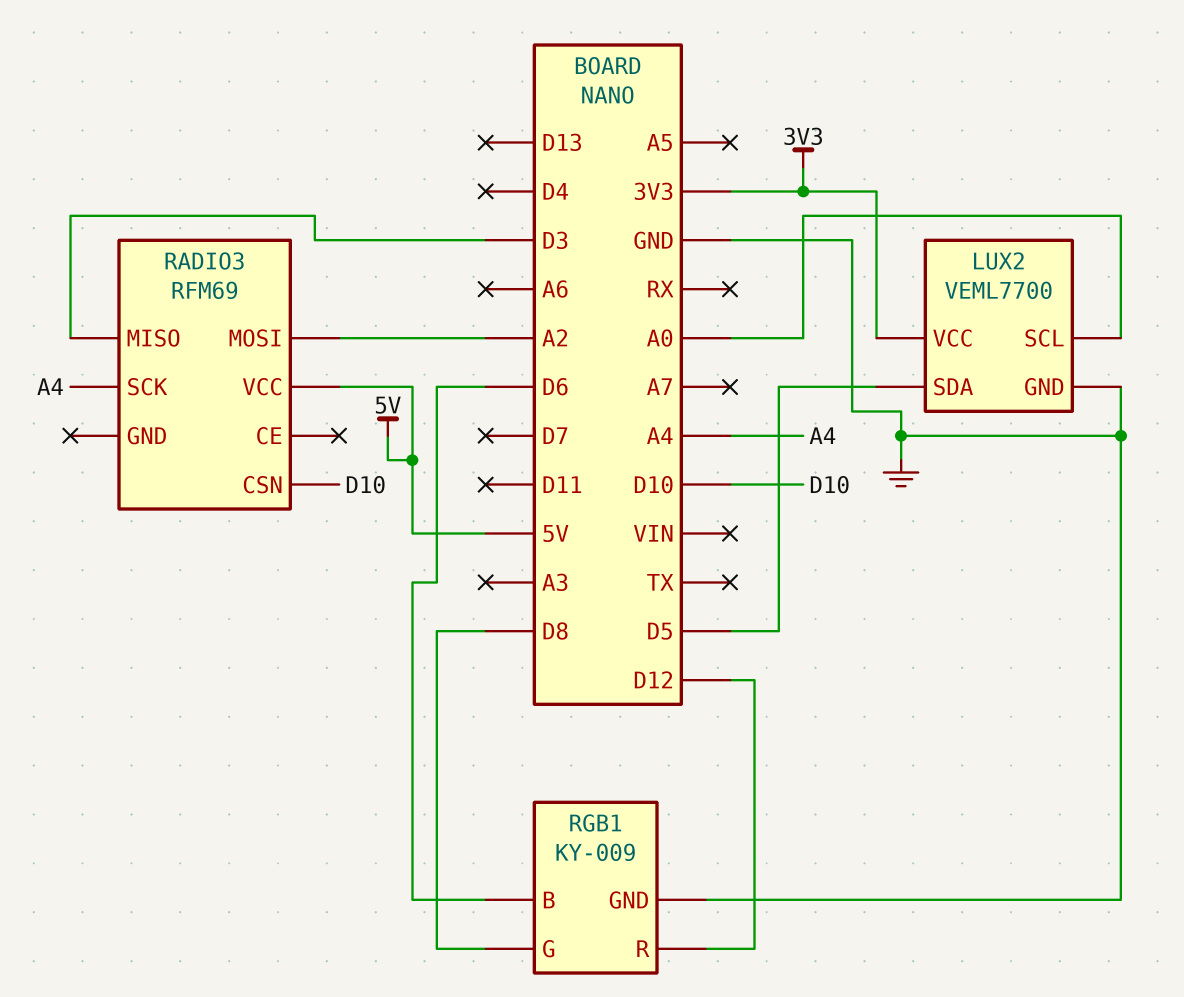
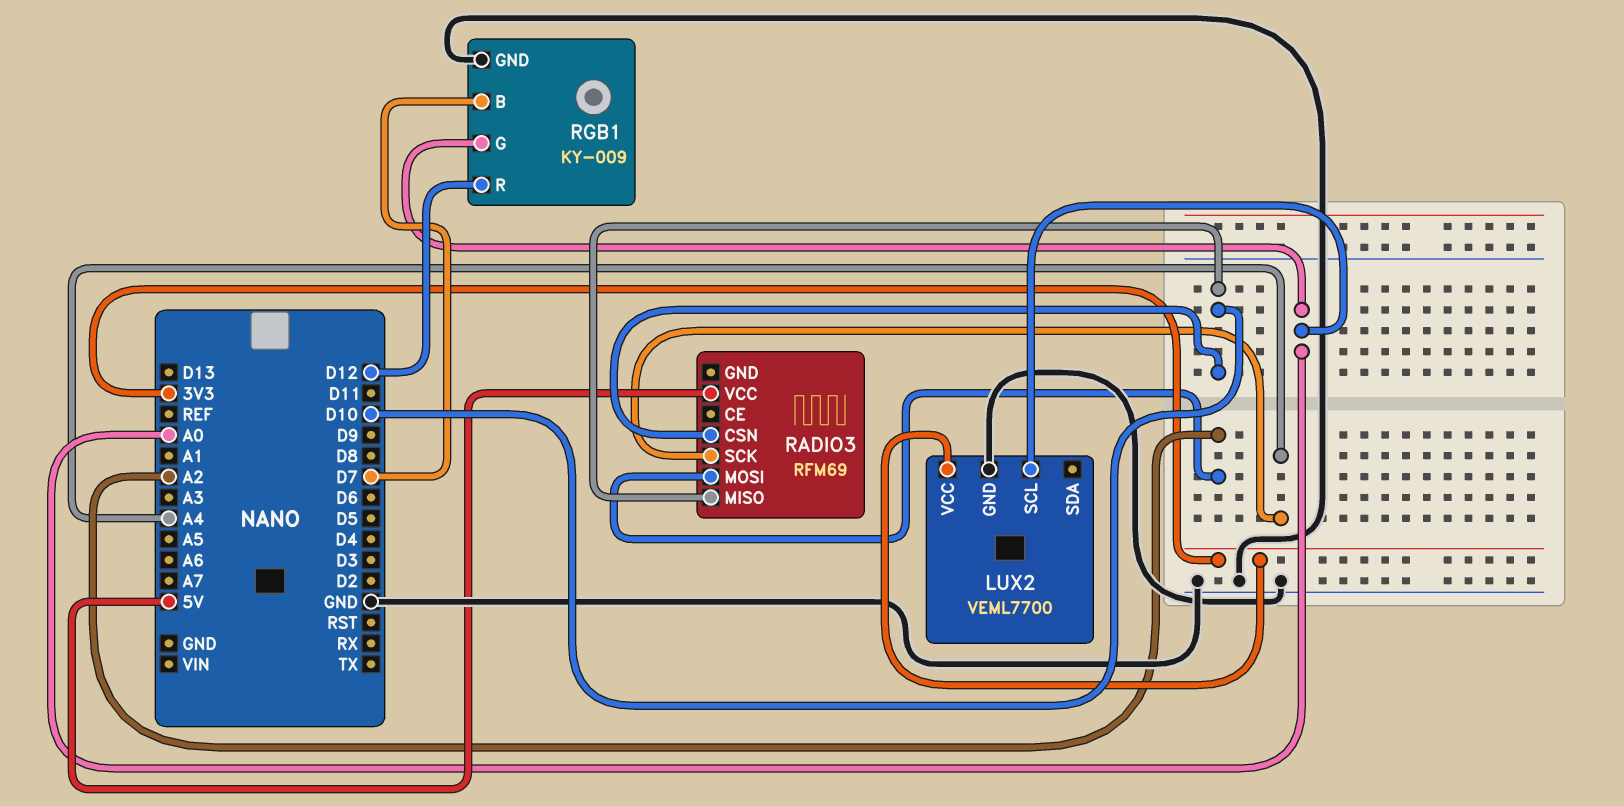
LUX2 pin SDA: D5 -> none
RADIO3 pin MISO: D3 -> D10
RGB1 pin B: D6 -> D7
RGB1 pin G: D8 -> A0

